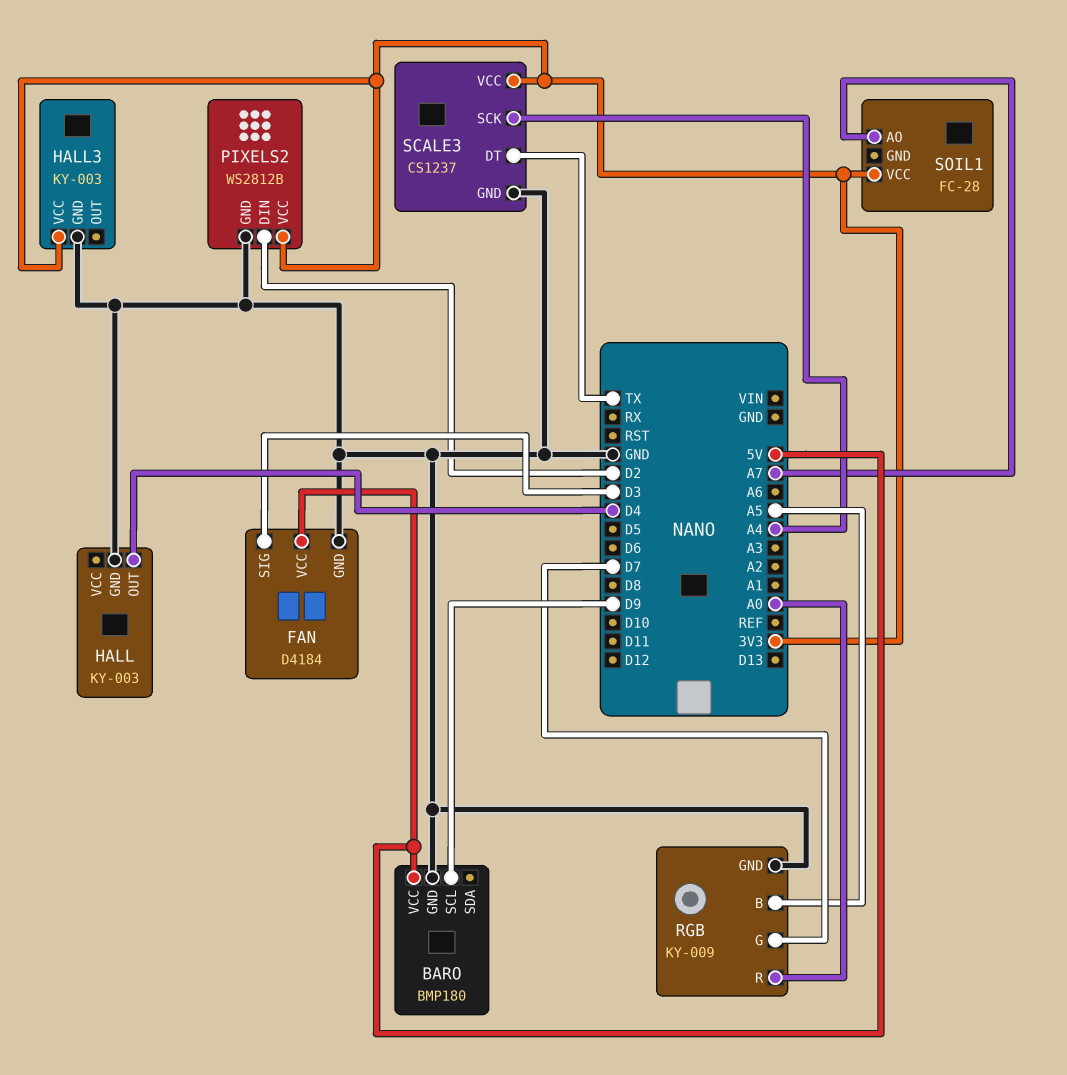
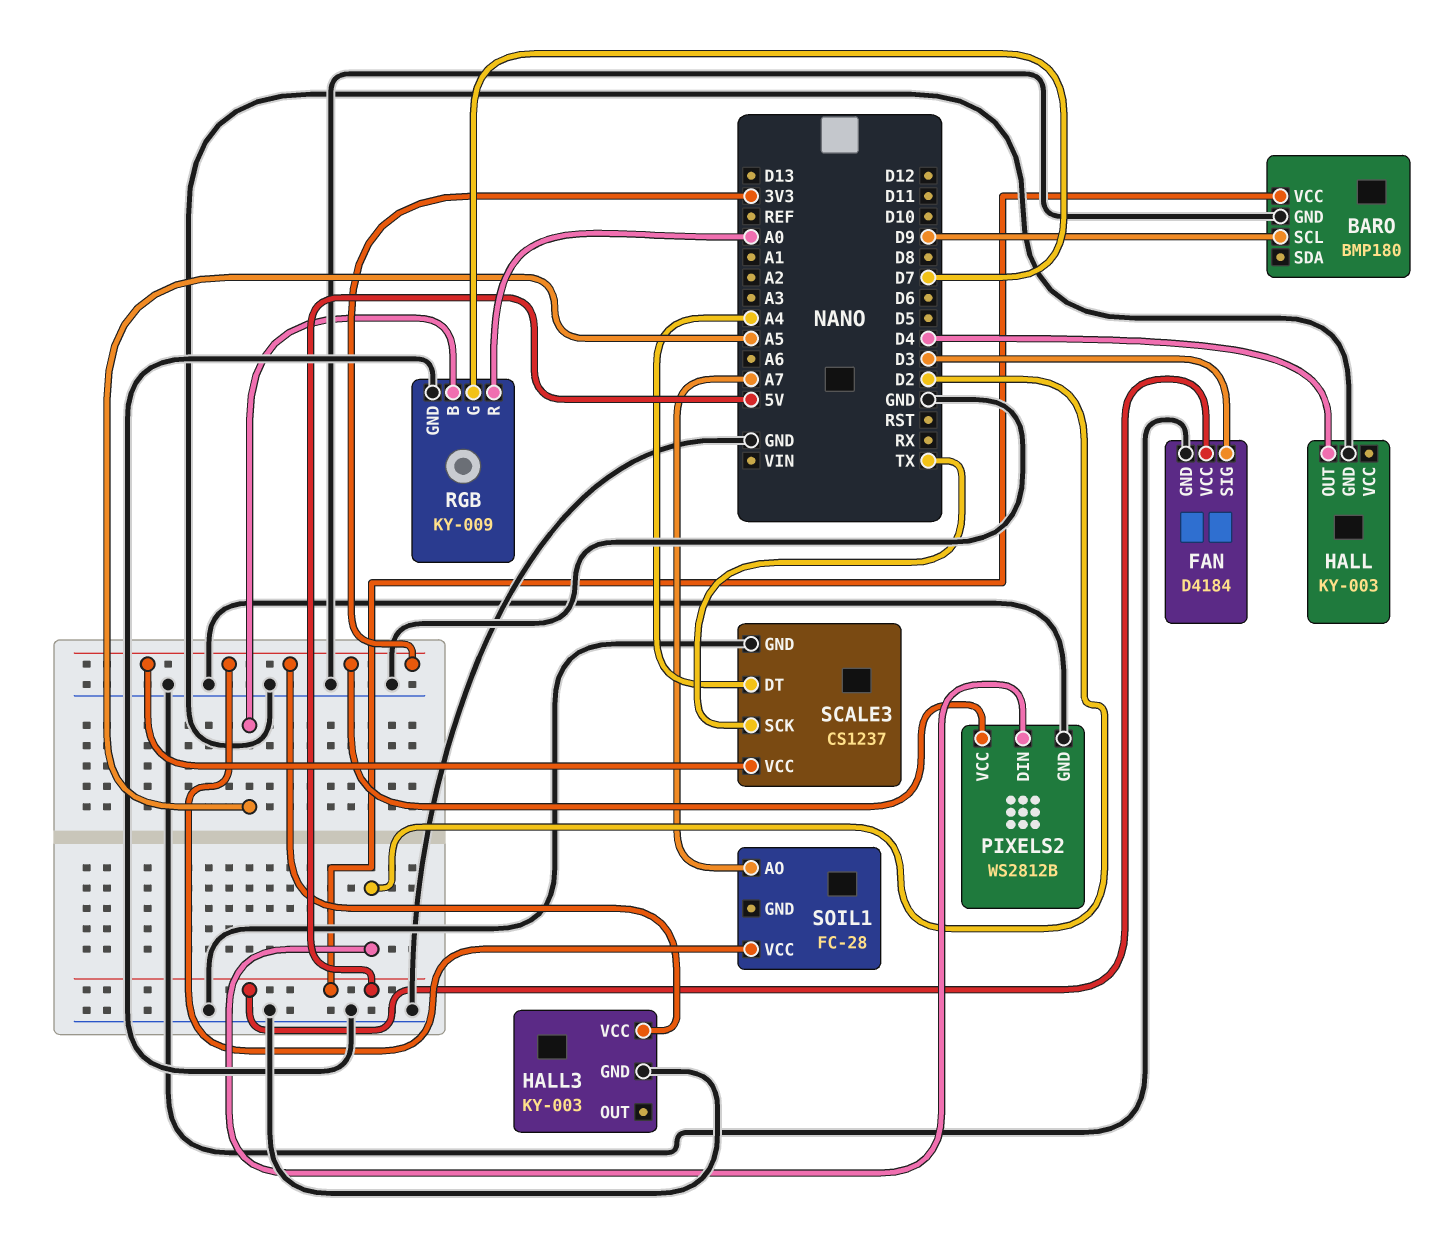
SCALE3 pin DT: TX -> A4
SCALE3 pin SCK: A4 -> TX

